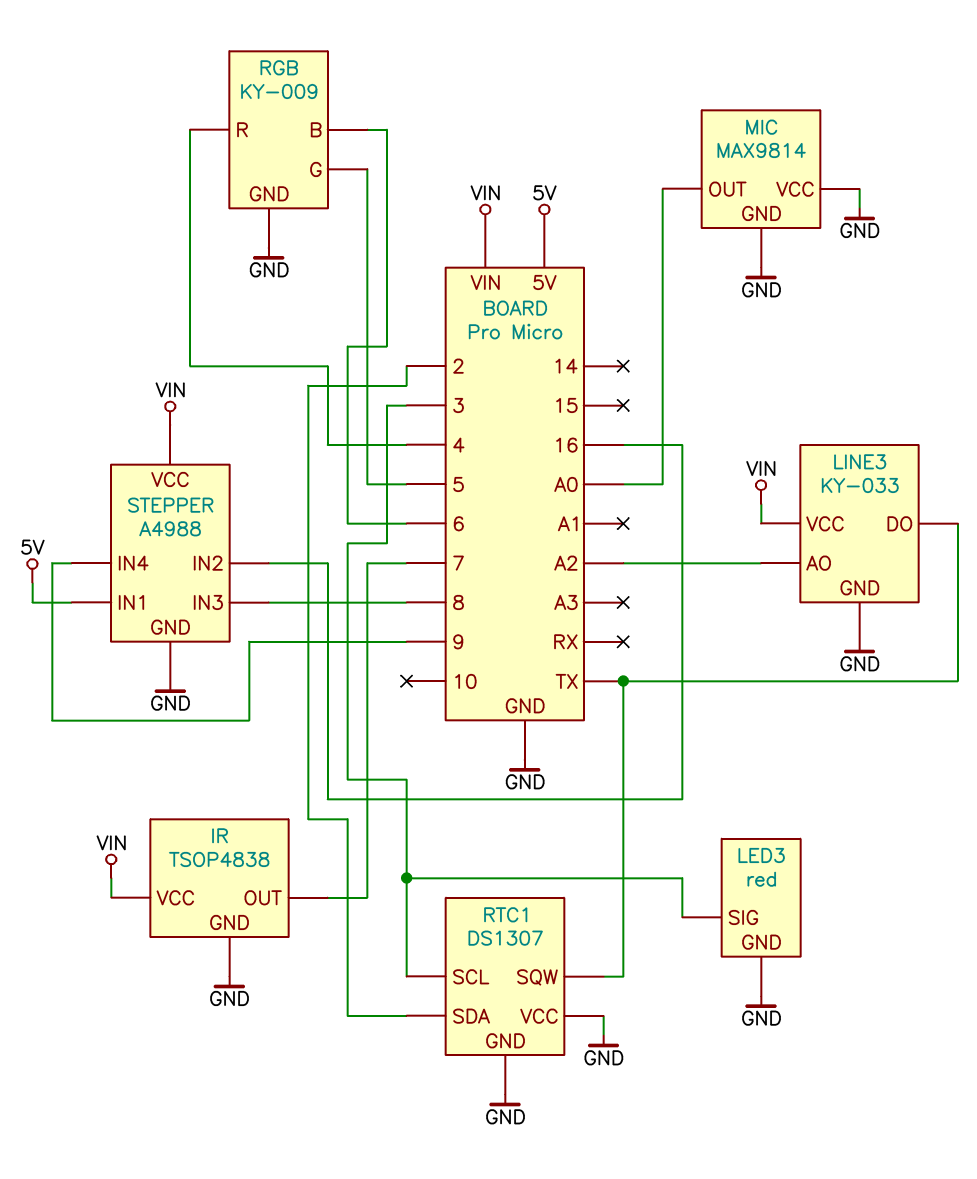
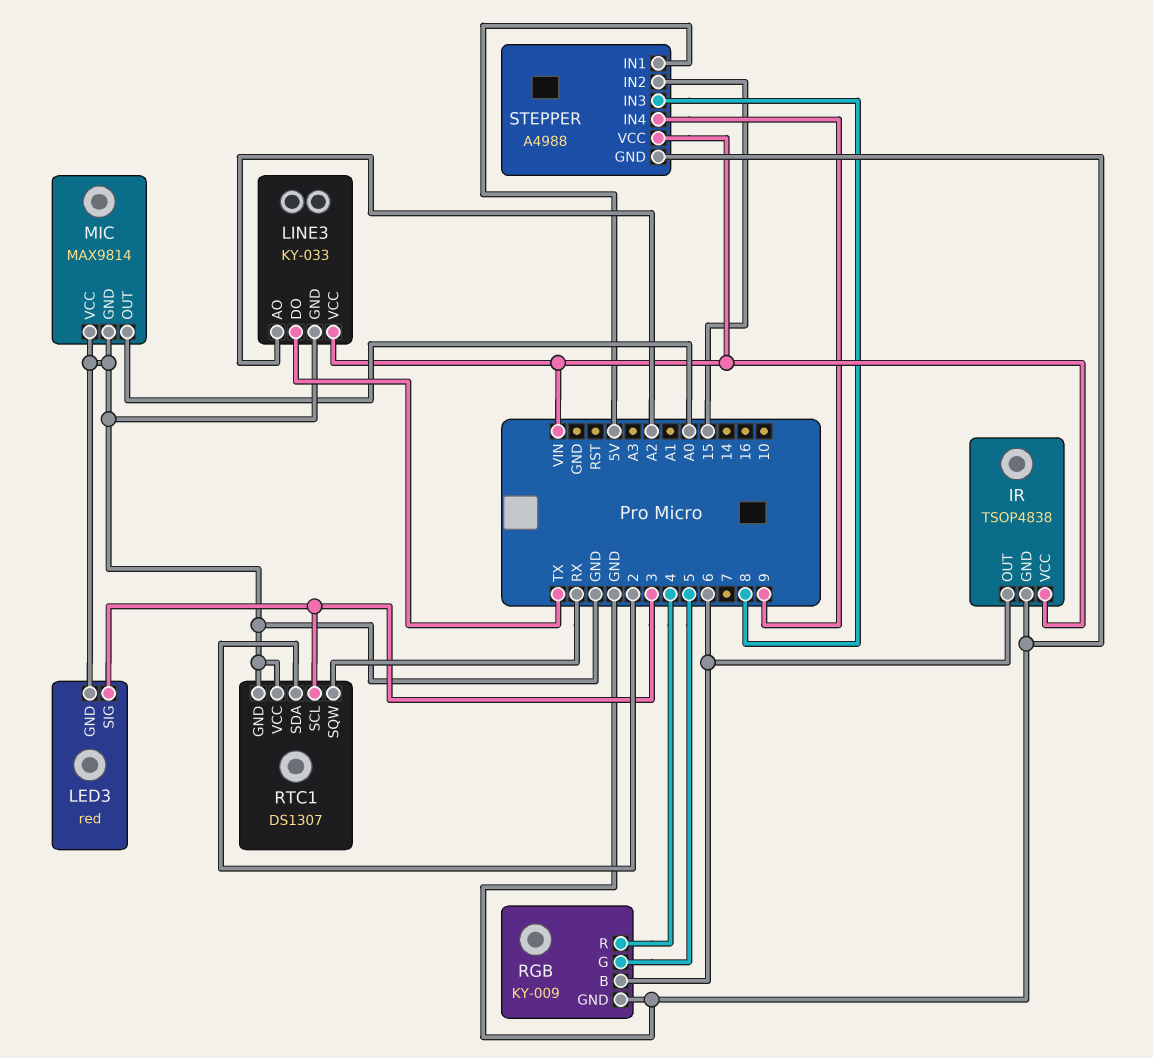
IR pin OUT: 7 -> 6
RTC1 pin SQW: TX -> RX
STEPPER pin IN2: 16 -> 15

